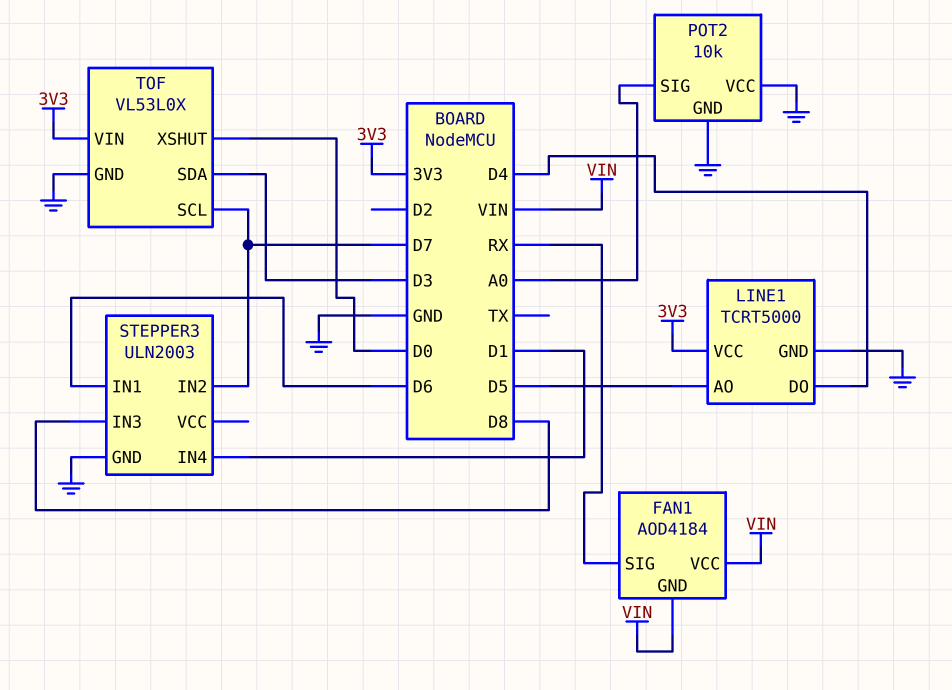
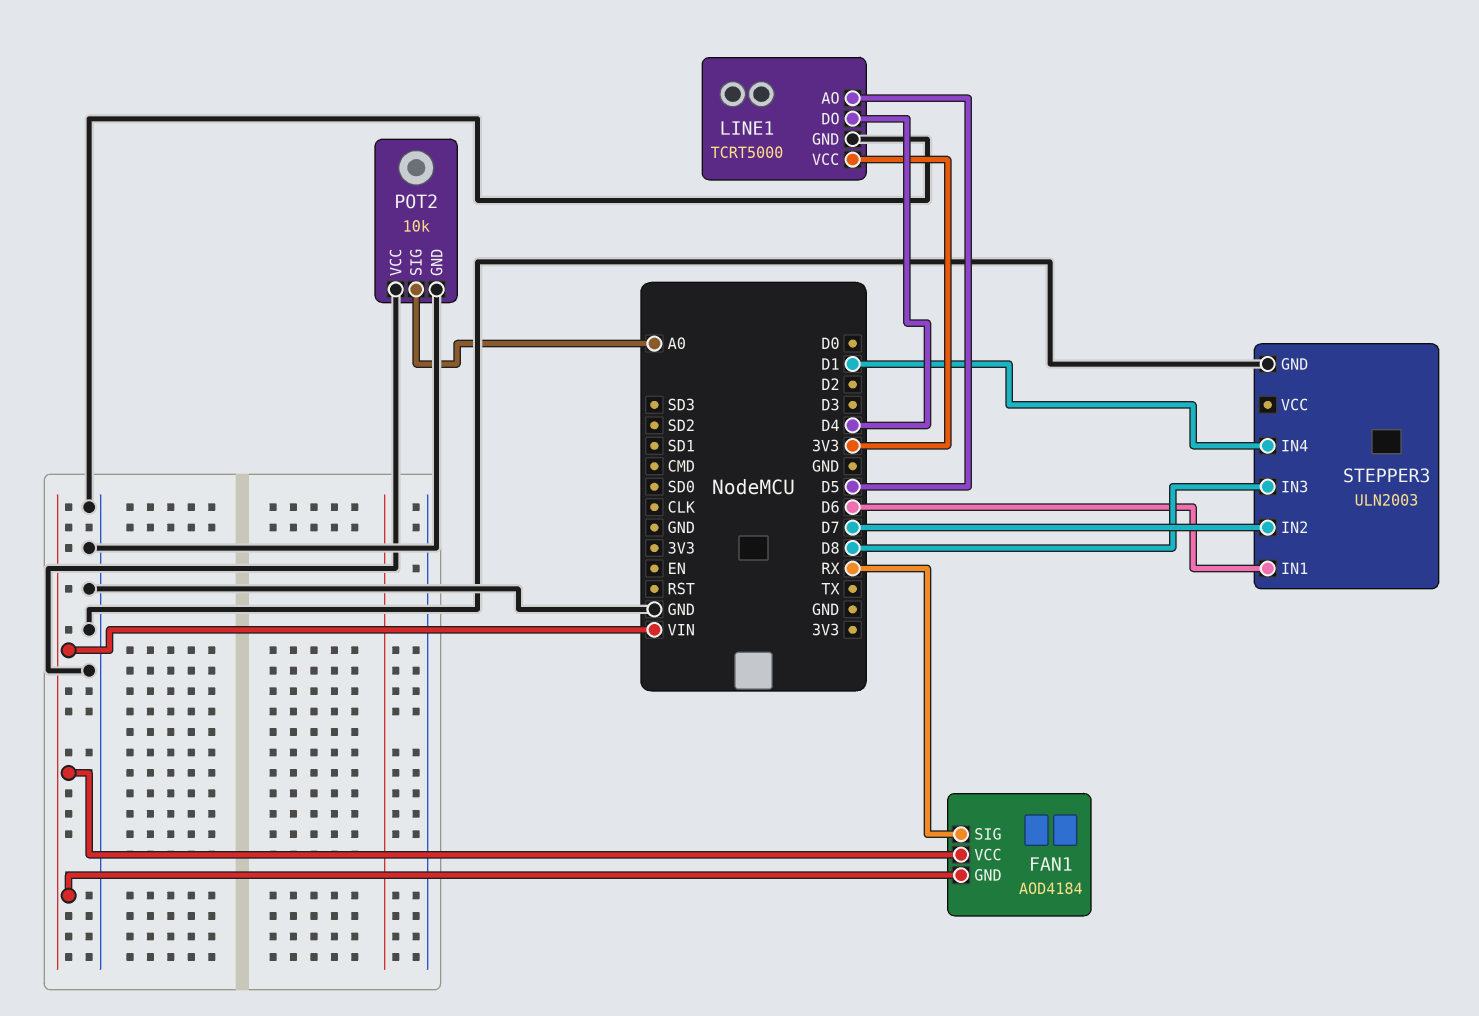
TOF: VL53L0X -> none
TOF pin GND: GND -> none
TOF pin SCL: D7 -> none
TOF pin SDA: D3 -> none
TOF pin VIN: 3V3 -> none
TOF pin XSHUT: D0 -> none

